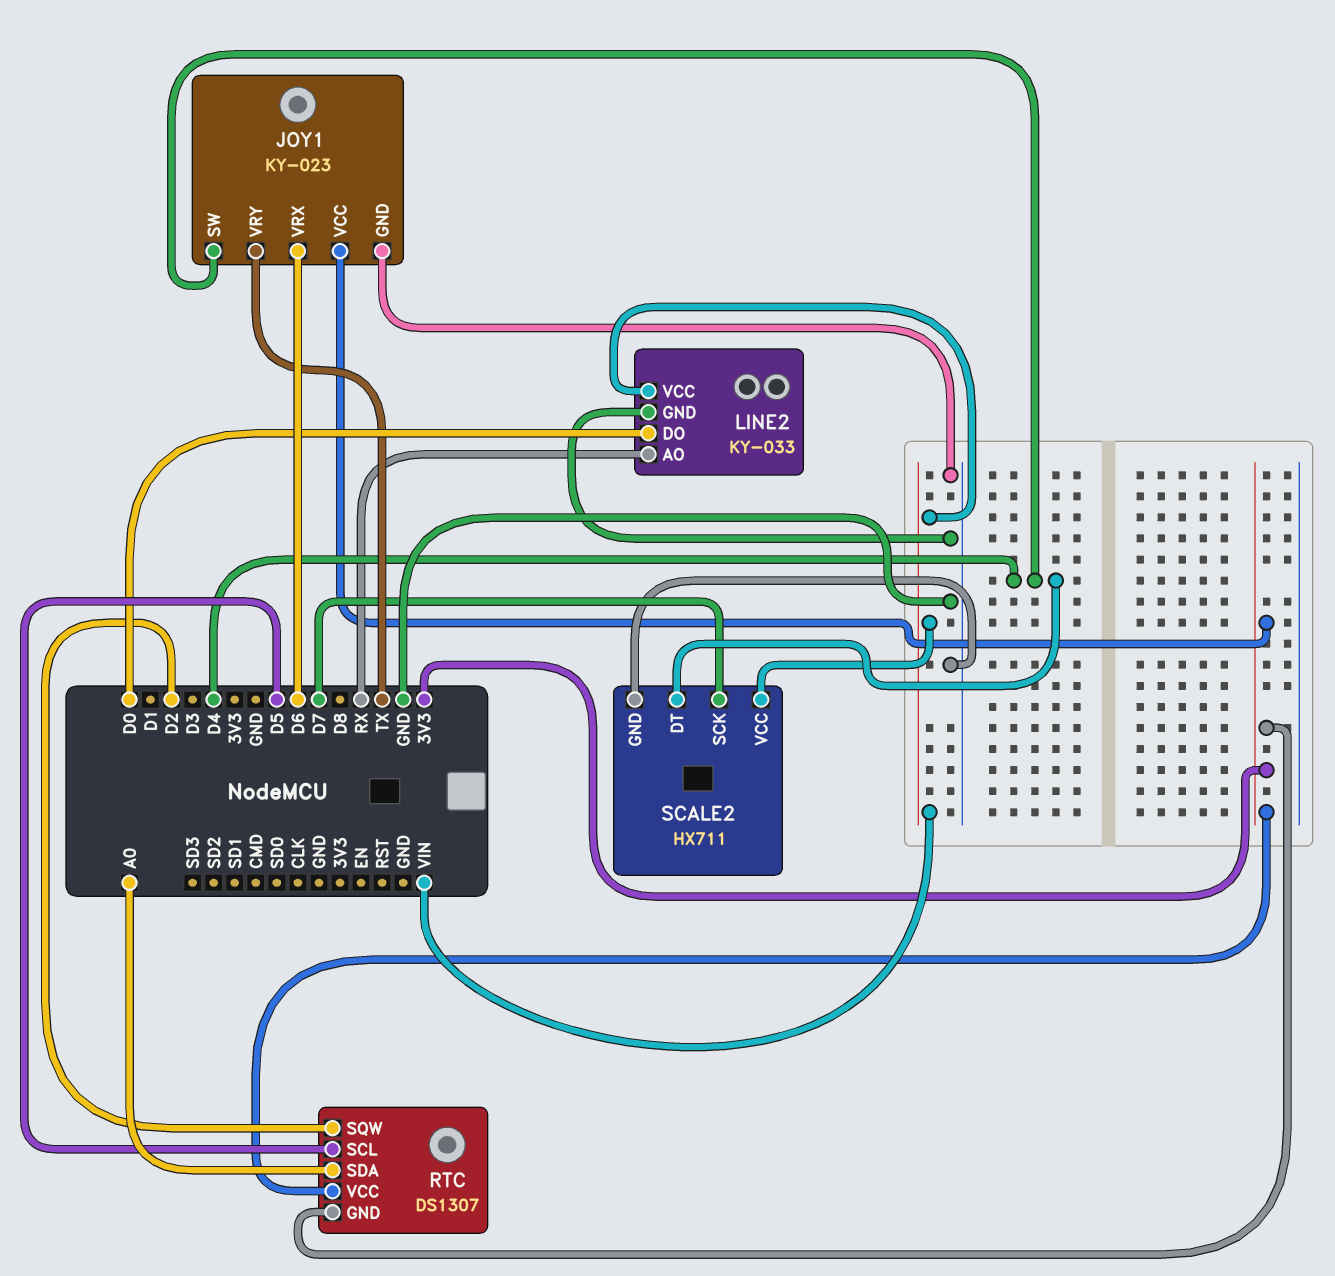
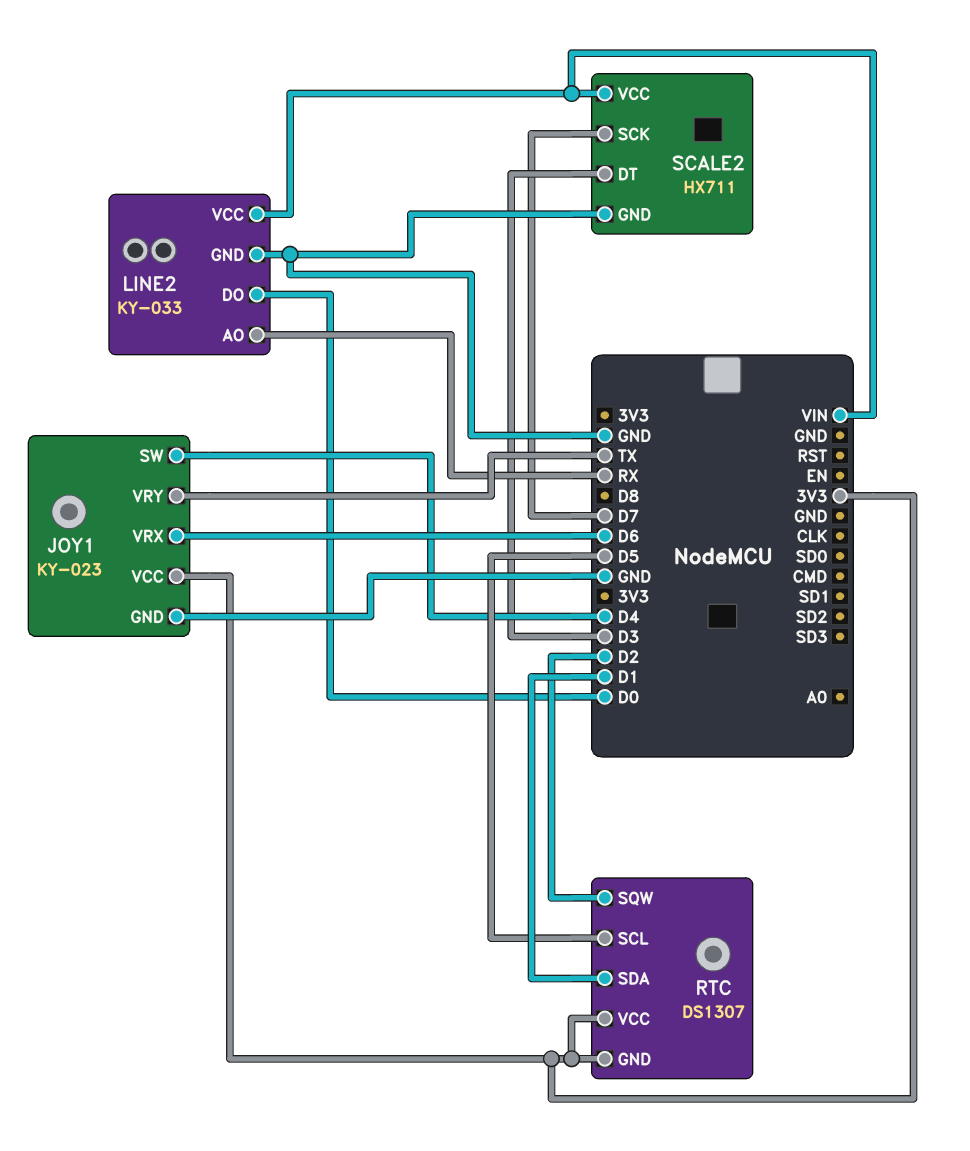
RTC pin SDA: A0 -> D1
SCALE2 pin DT: D4 -> D3

